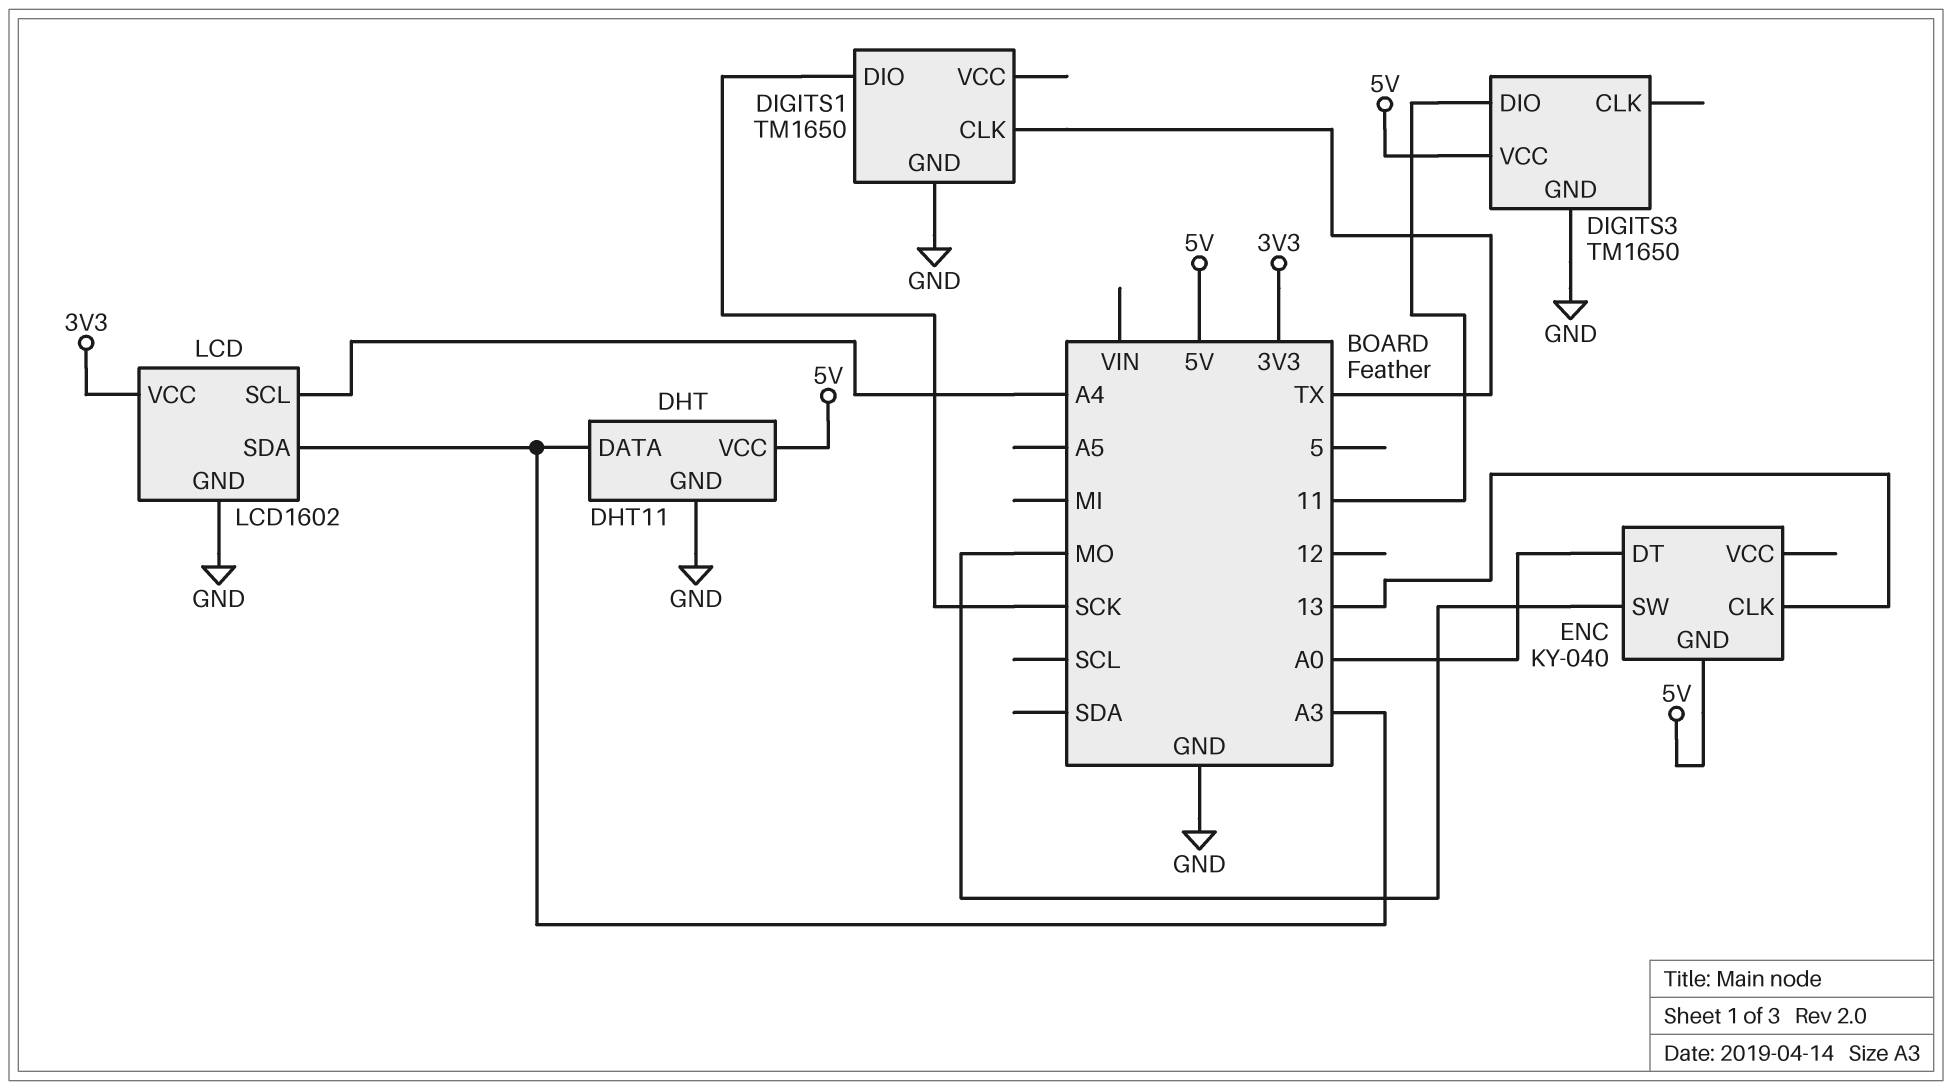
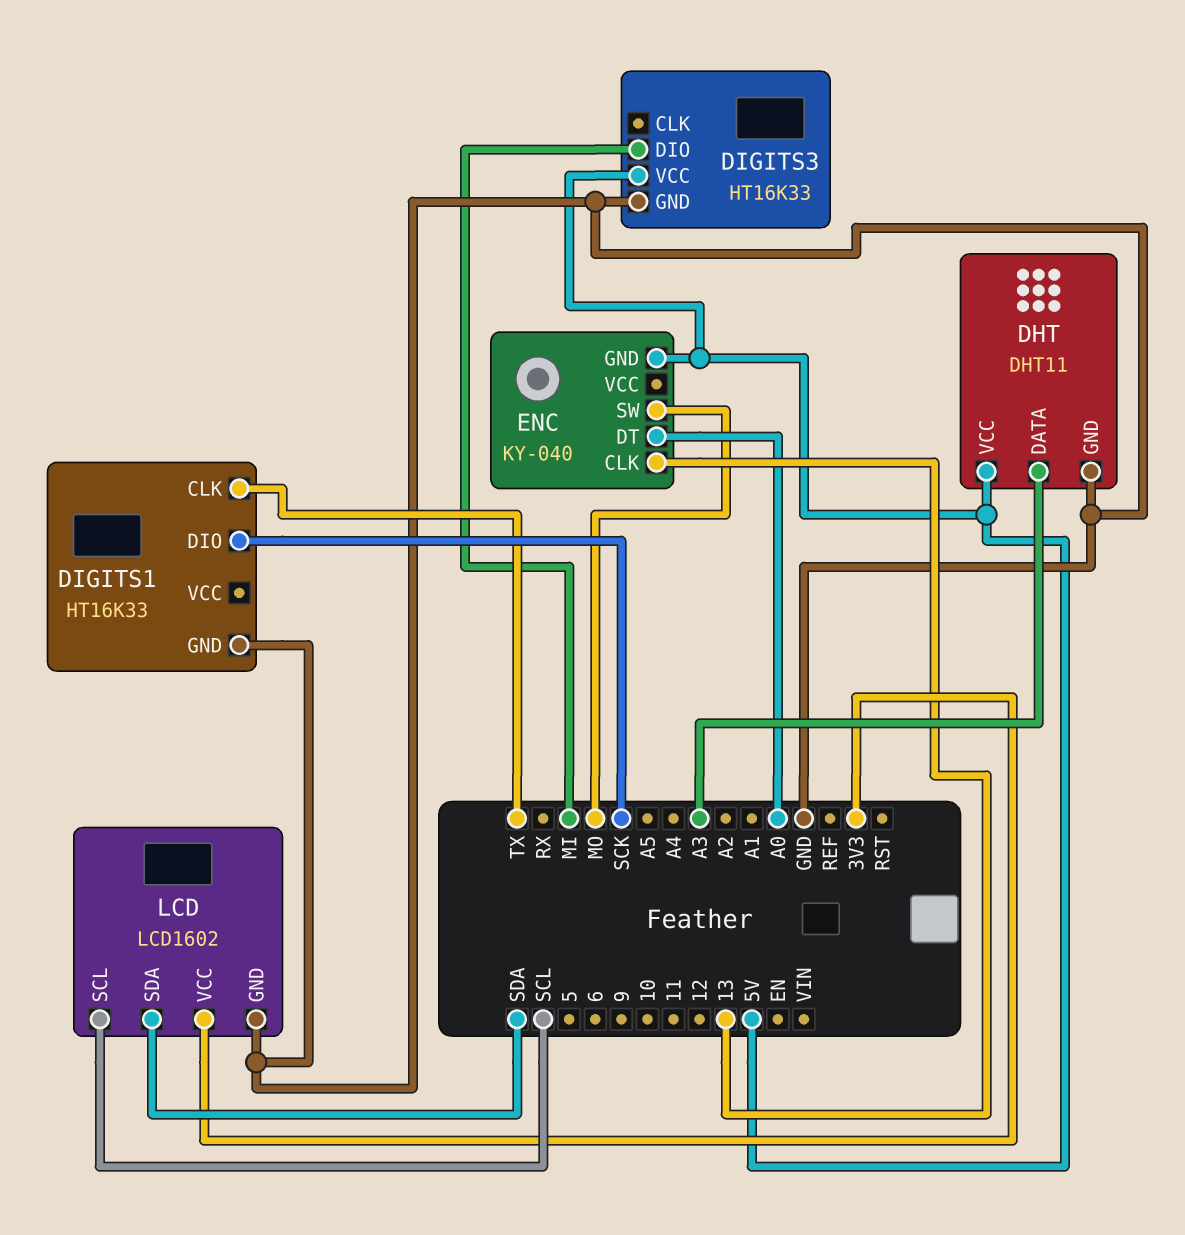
DIGITS1: TM1650 -> HT16K33
DIGITS3: TM1650 -> HT16K33
DIGITS3 pin DIO: 11 -> MI
LCD pin SCL: A4 -> SCL
LCD pin SDA: A3 -> SDA

